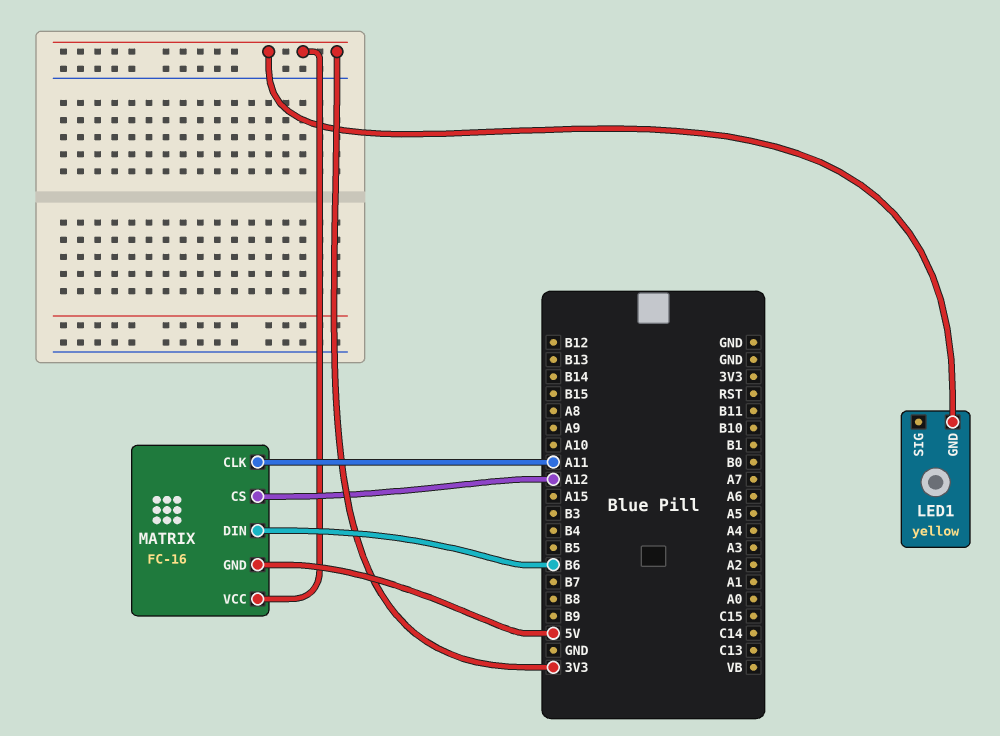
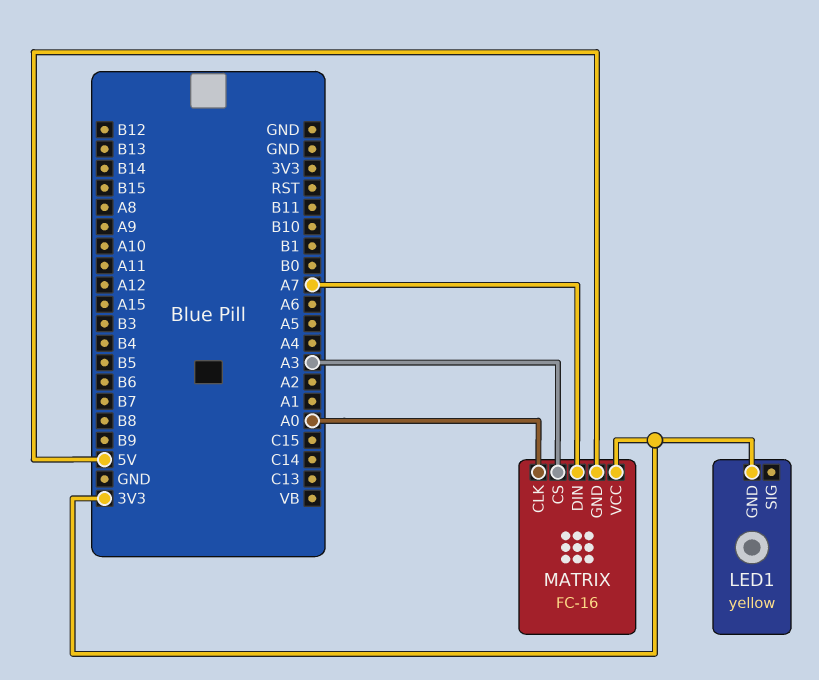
MATRIX pin CLK: A11 -> A0
MATRIX pin CS: A12 -> A3
MATRIX pin DIN: B6 -> A7

